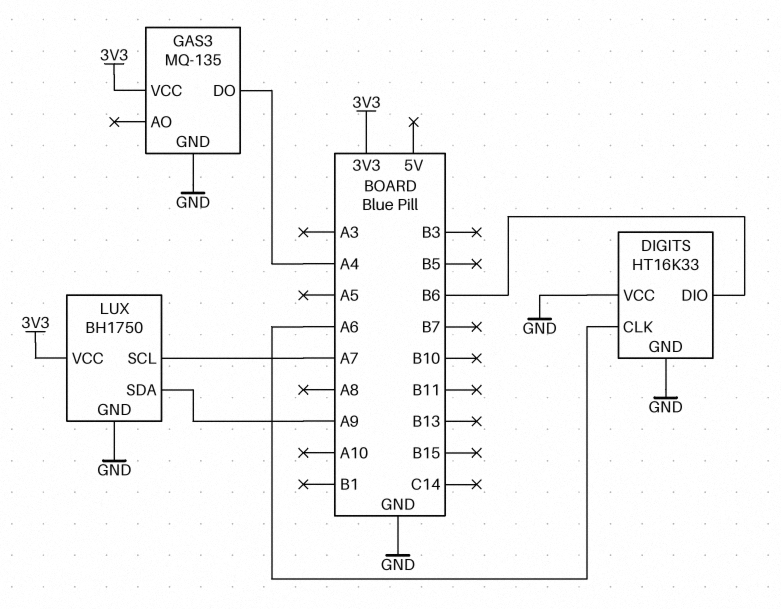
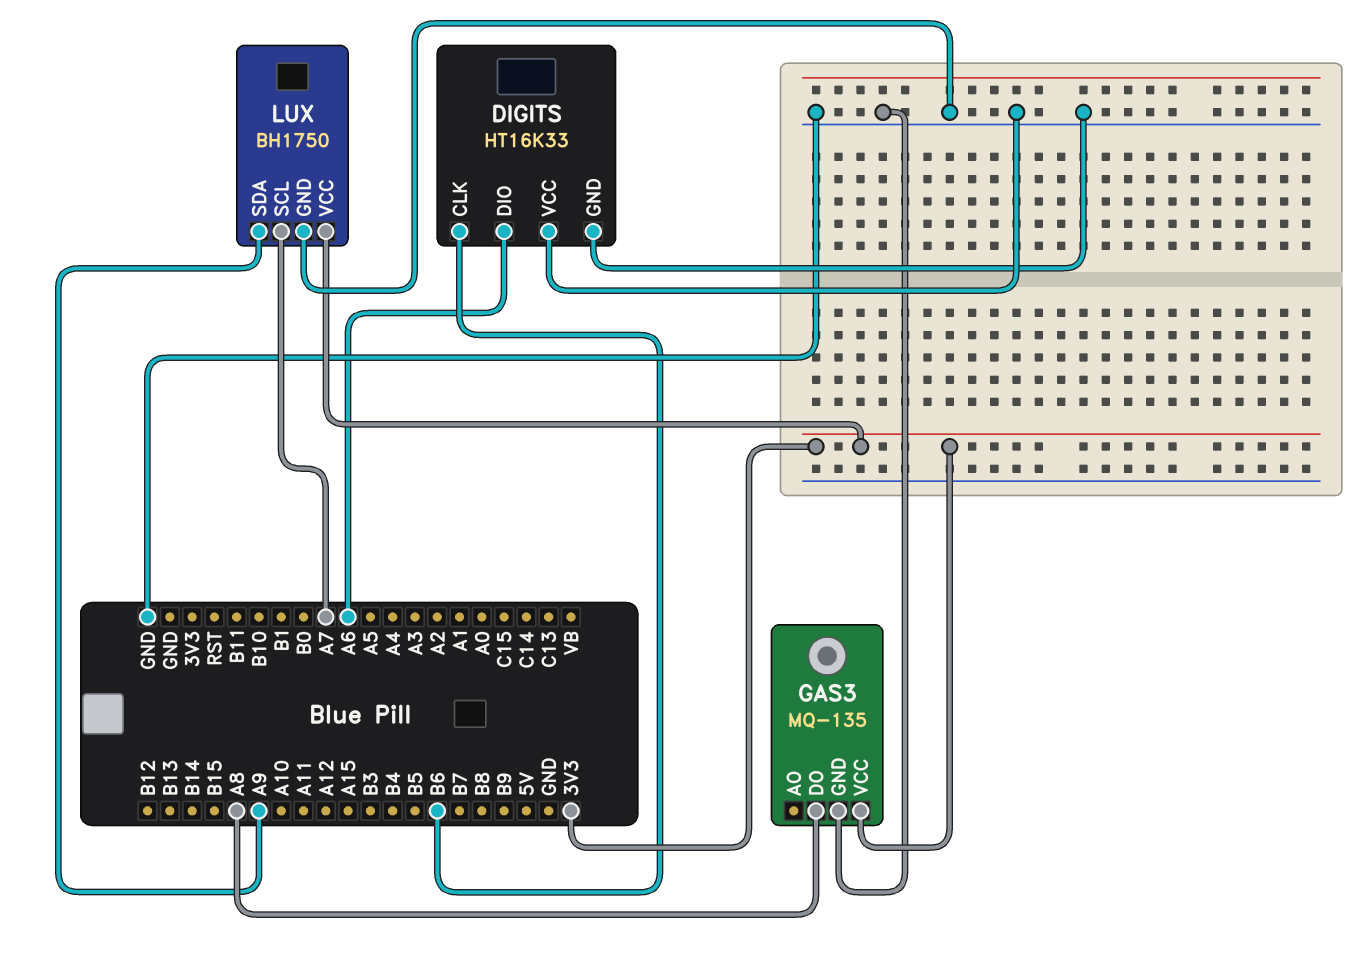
DIGITS pin CLK: A6 -> B6
DIGITS pin DIO: B6 -> A6
GAS3 pin DO: A4 -> A8

